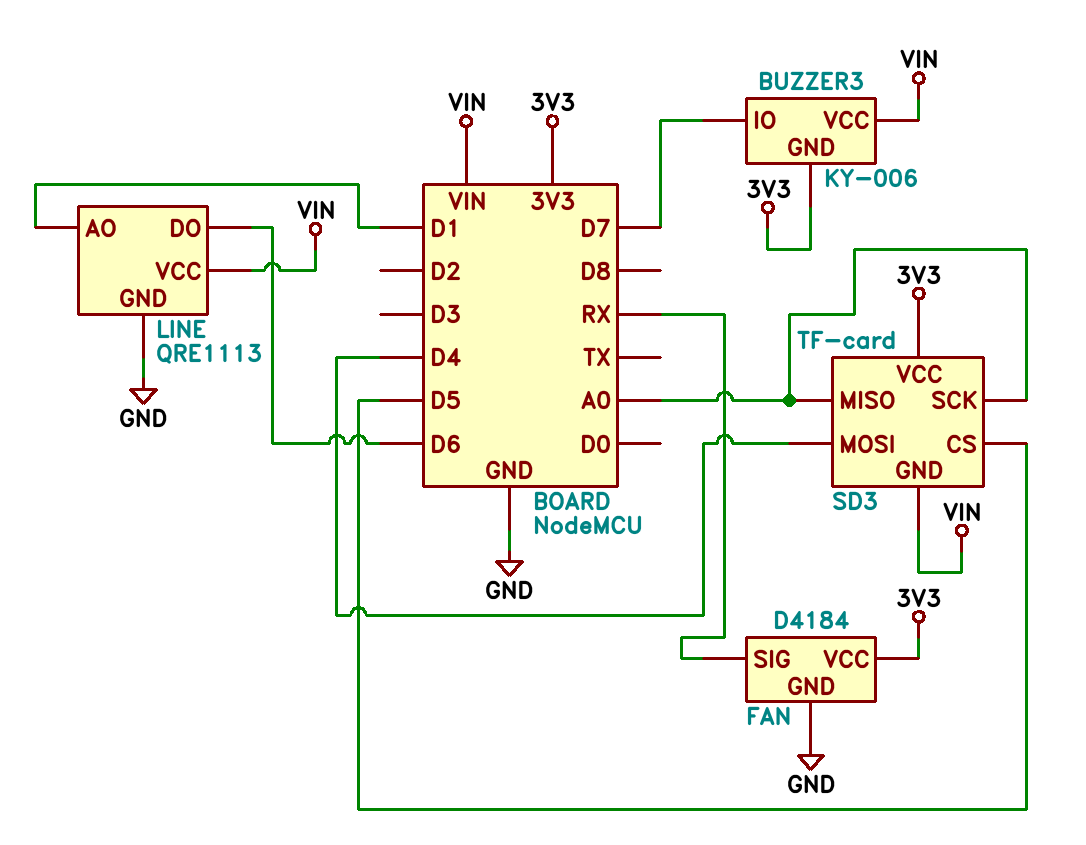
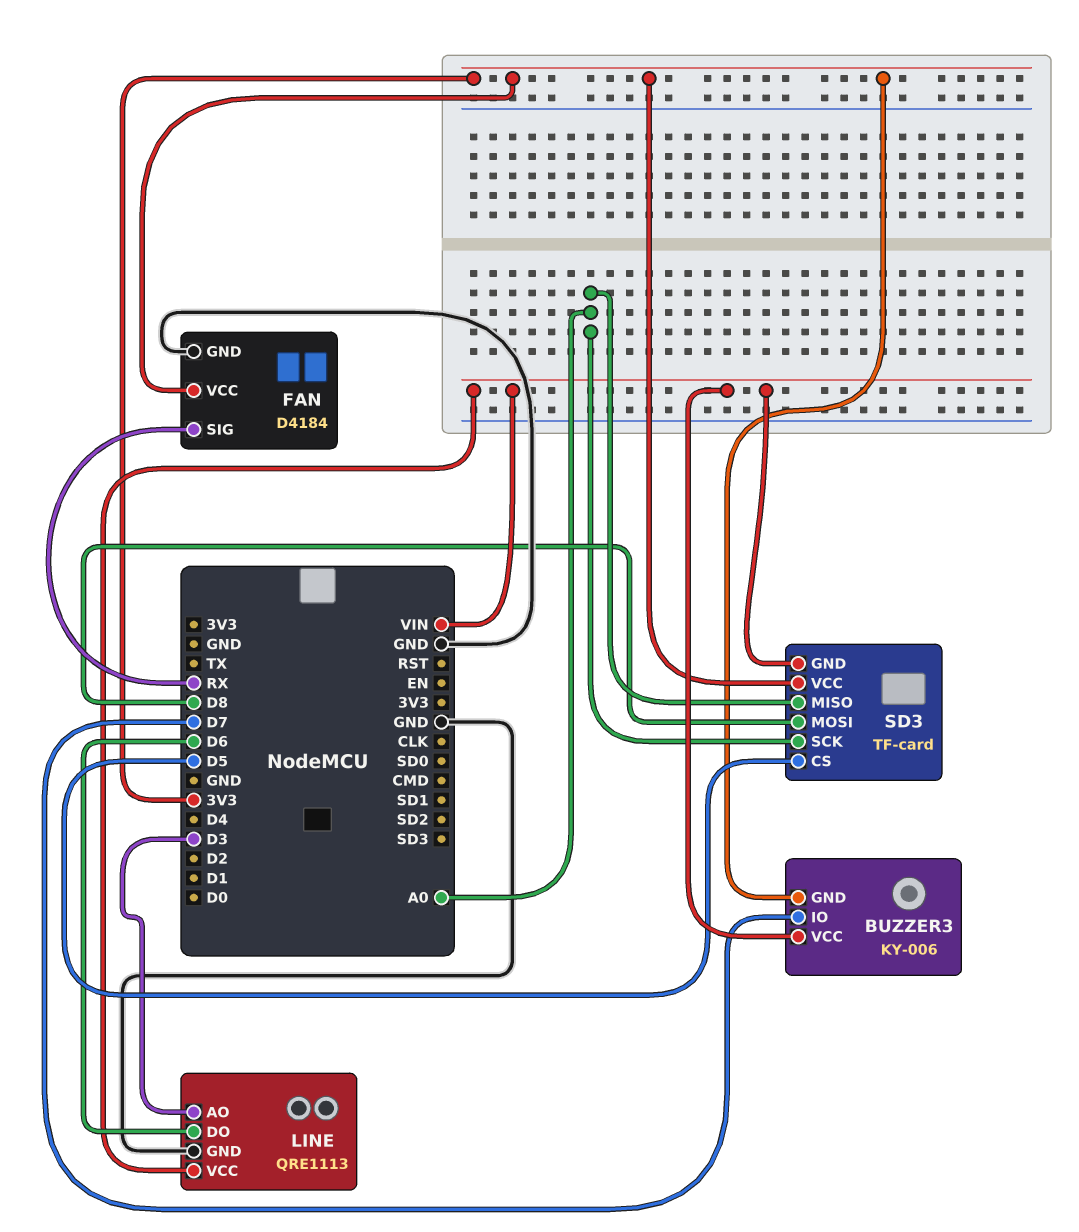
LINE pin AO: D1 -> D3
SD3 pin MOSI: D4 -> D8

